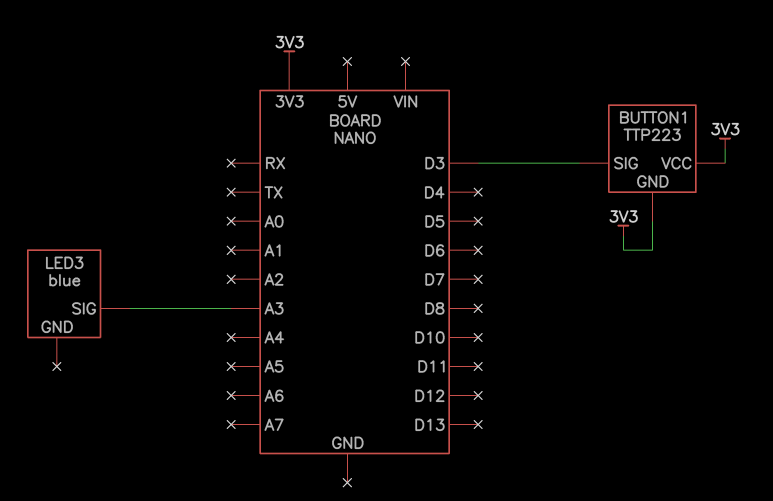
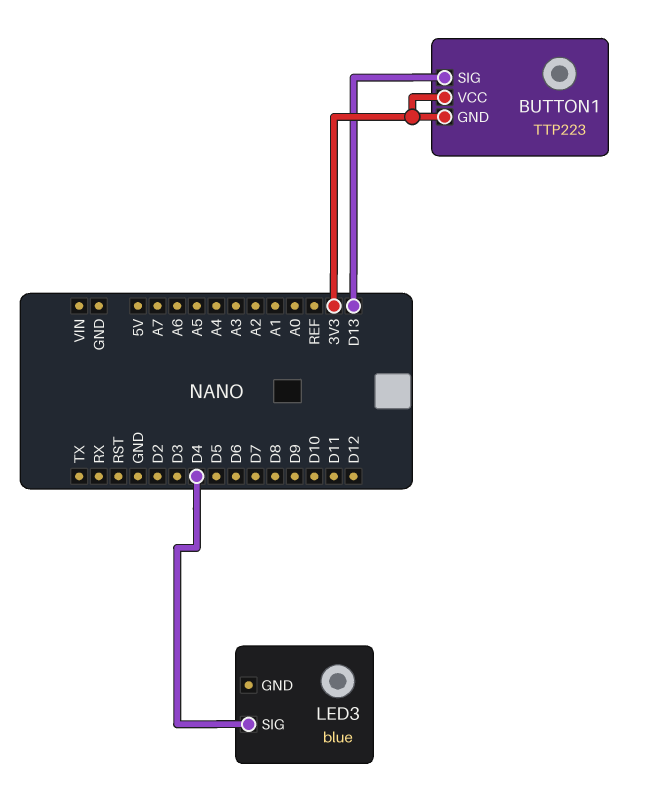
BUTTON1 pin SIG: D3 -> D13
LED3 pin SIG: A3 -> D4

